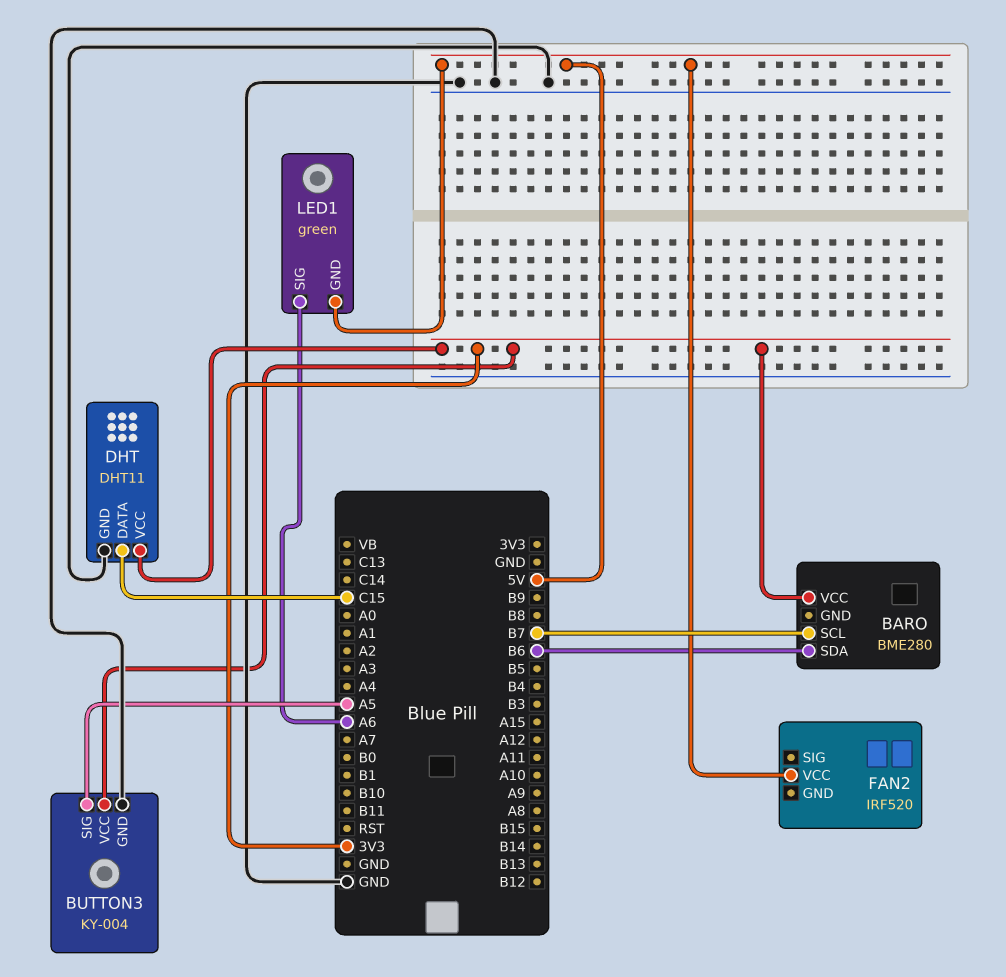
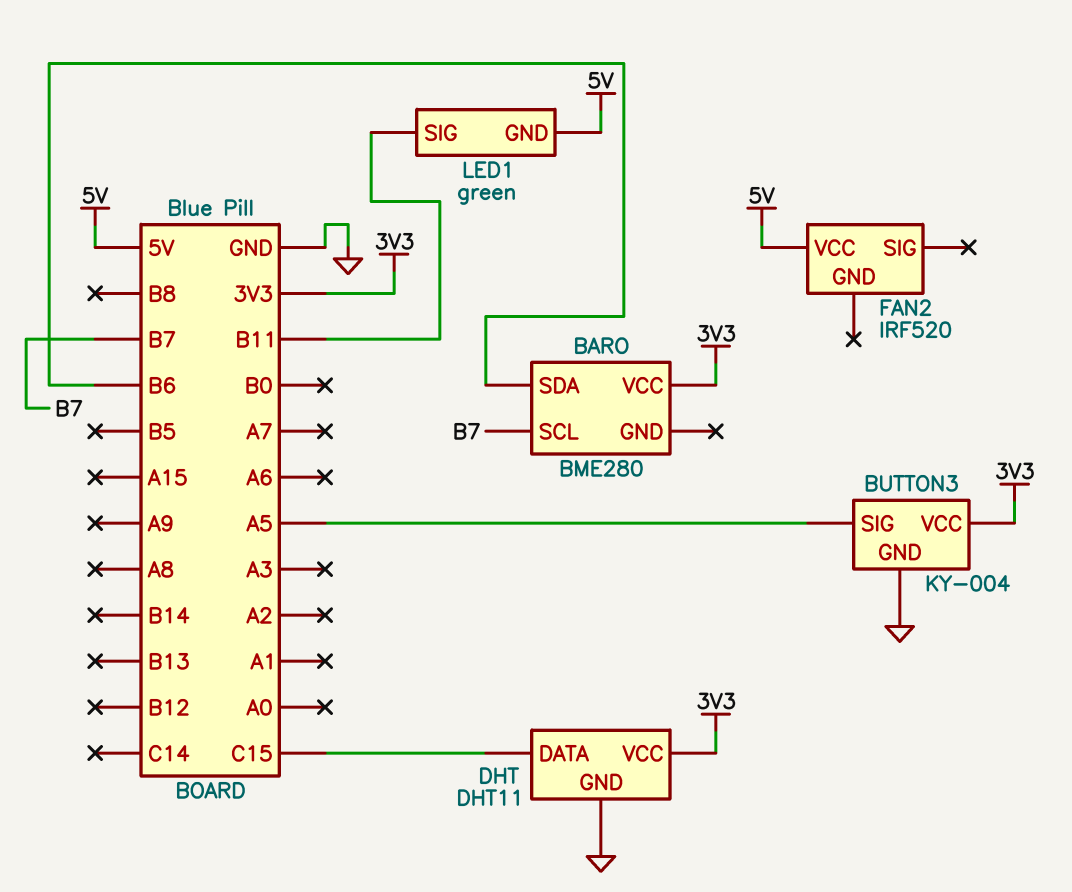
LED1 pin SIG: A6 -> B11

